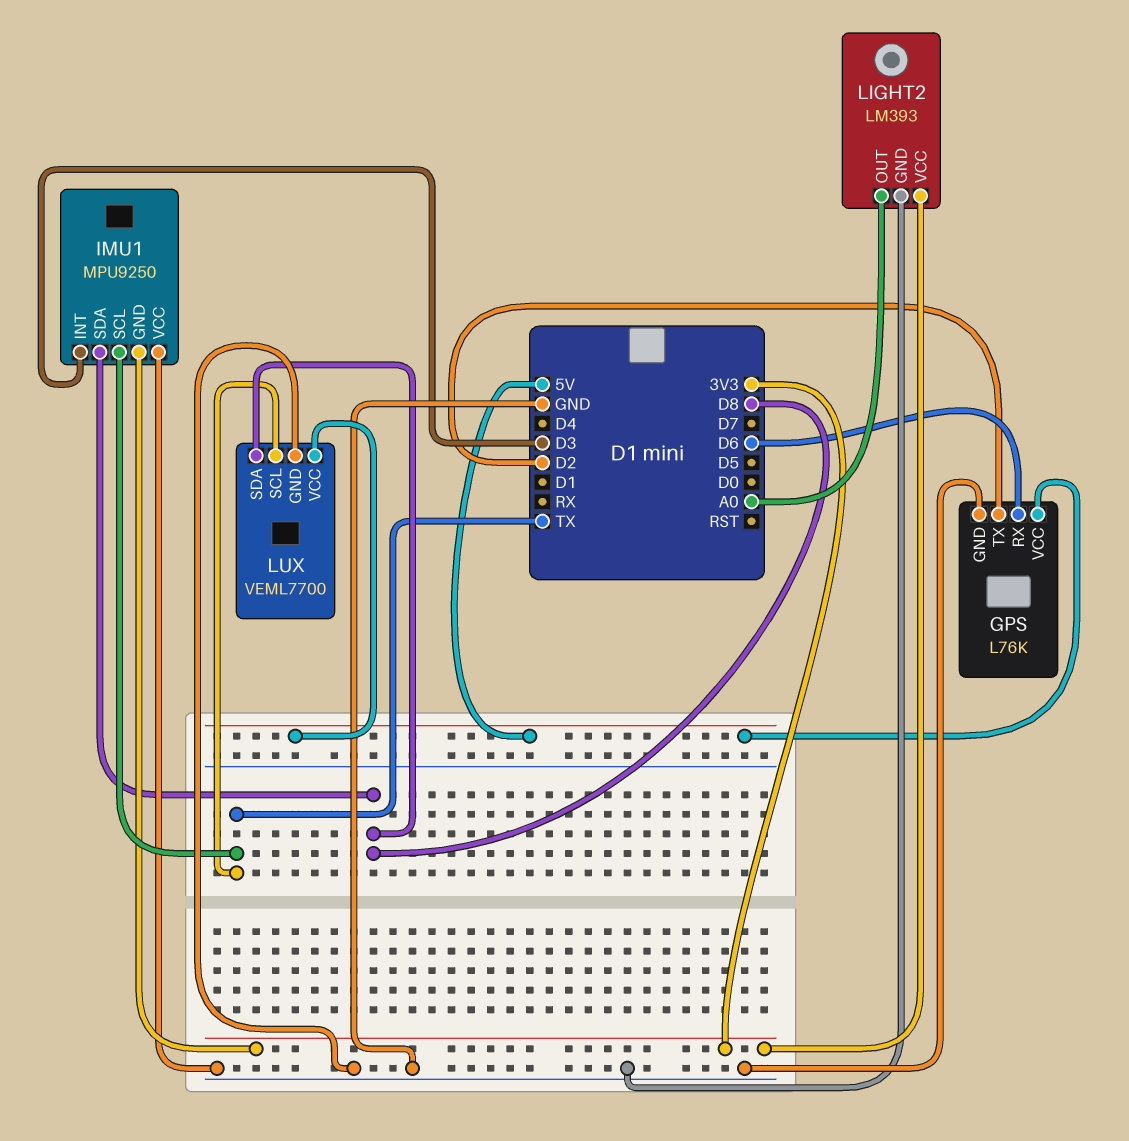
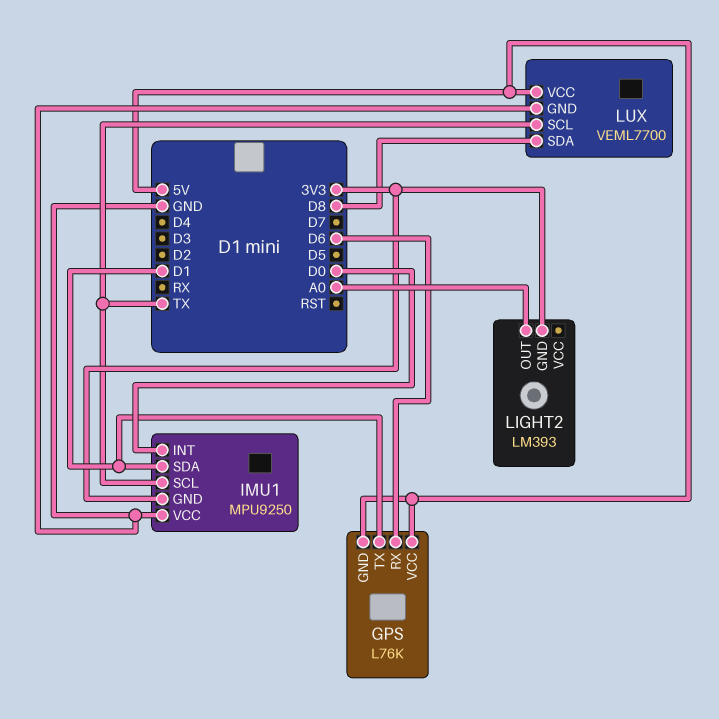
GPS pin GND: GND -> 5V
GPS pin TX: D2 -> D1
IMU1 pin INT: D3 -> D0
IMU1 pin SDA: D8 -> D1
LIGHT2 pin GND: GND -> 3V3
LIGHT2 pin VCC: 3V3 -> none

